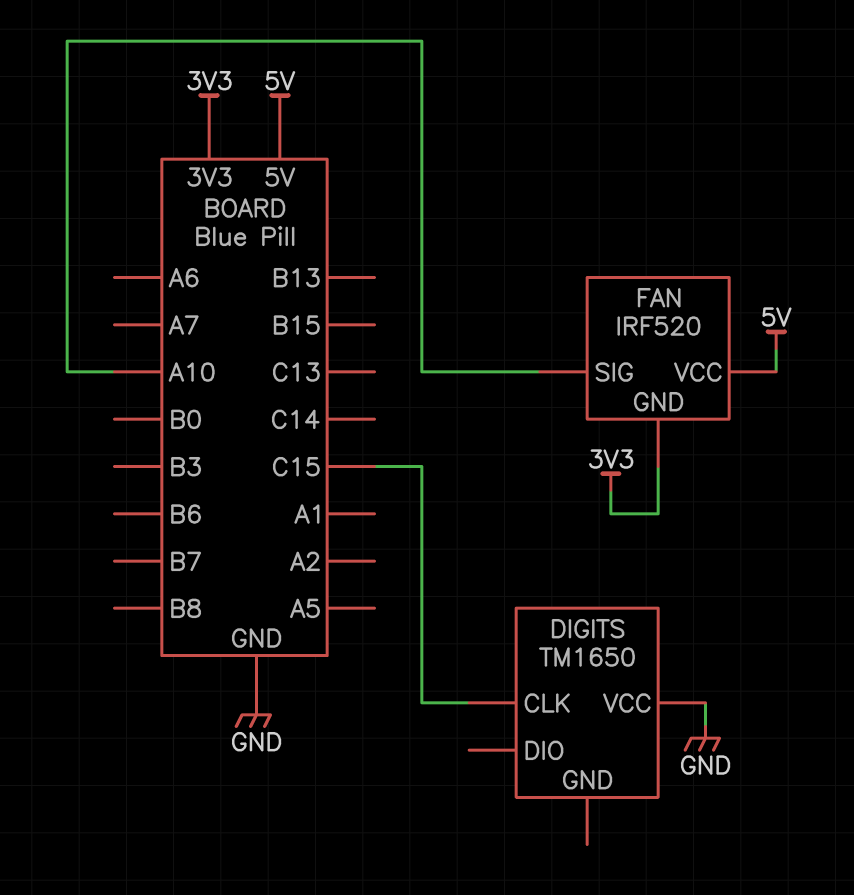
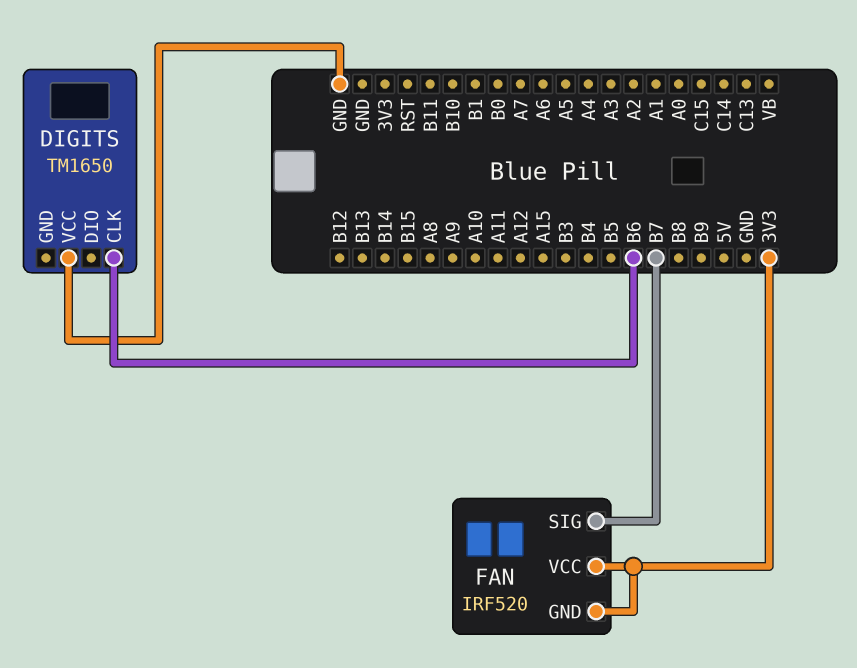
DIGITS pin CLK: C15 -> B6
FAN pin SIG: A10 -> B7
FAN pin VCC: 5V -> 3V3

